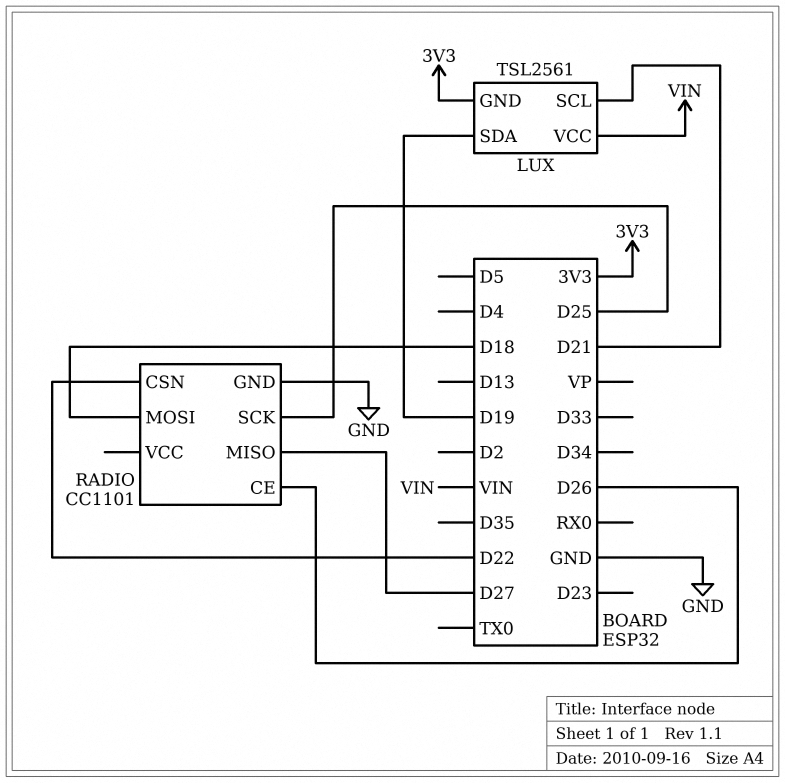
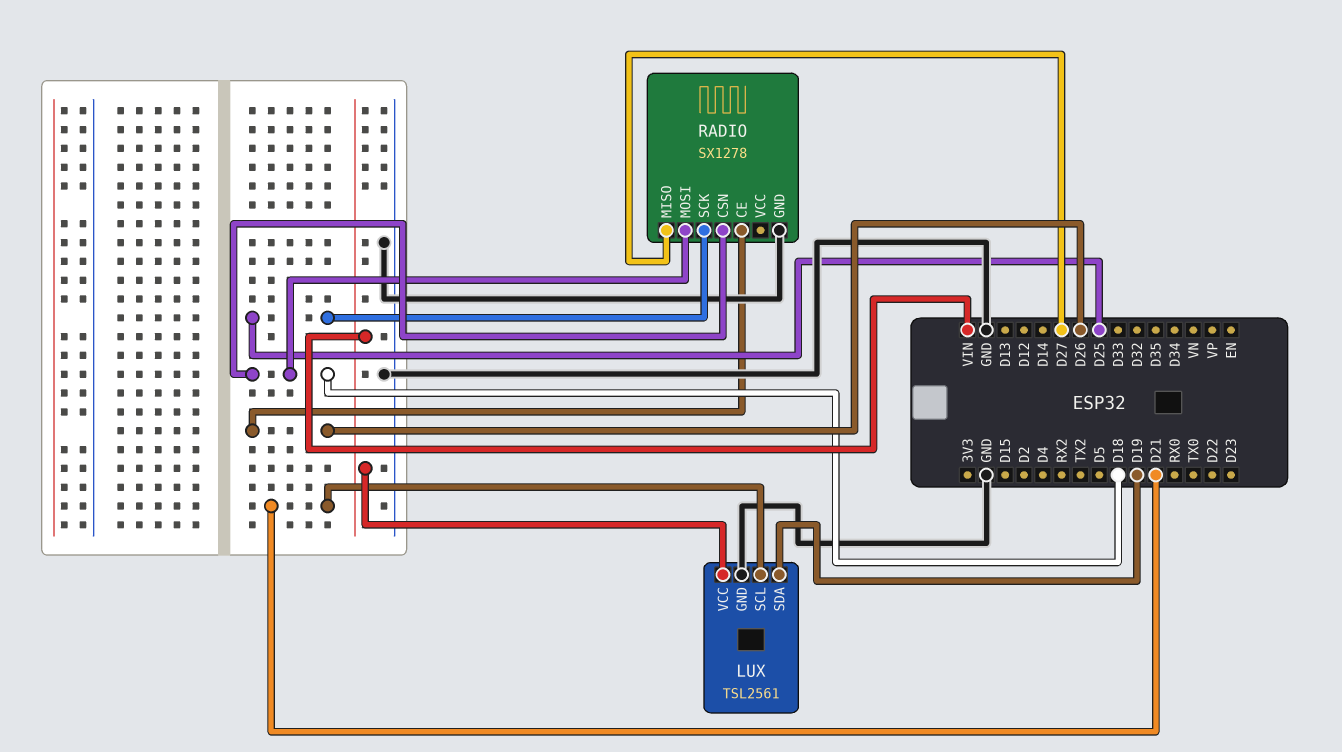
LUX pin GND: 3V3 -> GND
RADIO: CC1101 -> SX1278
RADIO pin CSN: D22 -> D18

